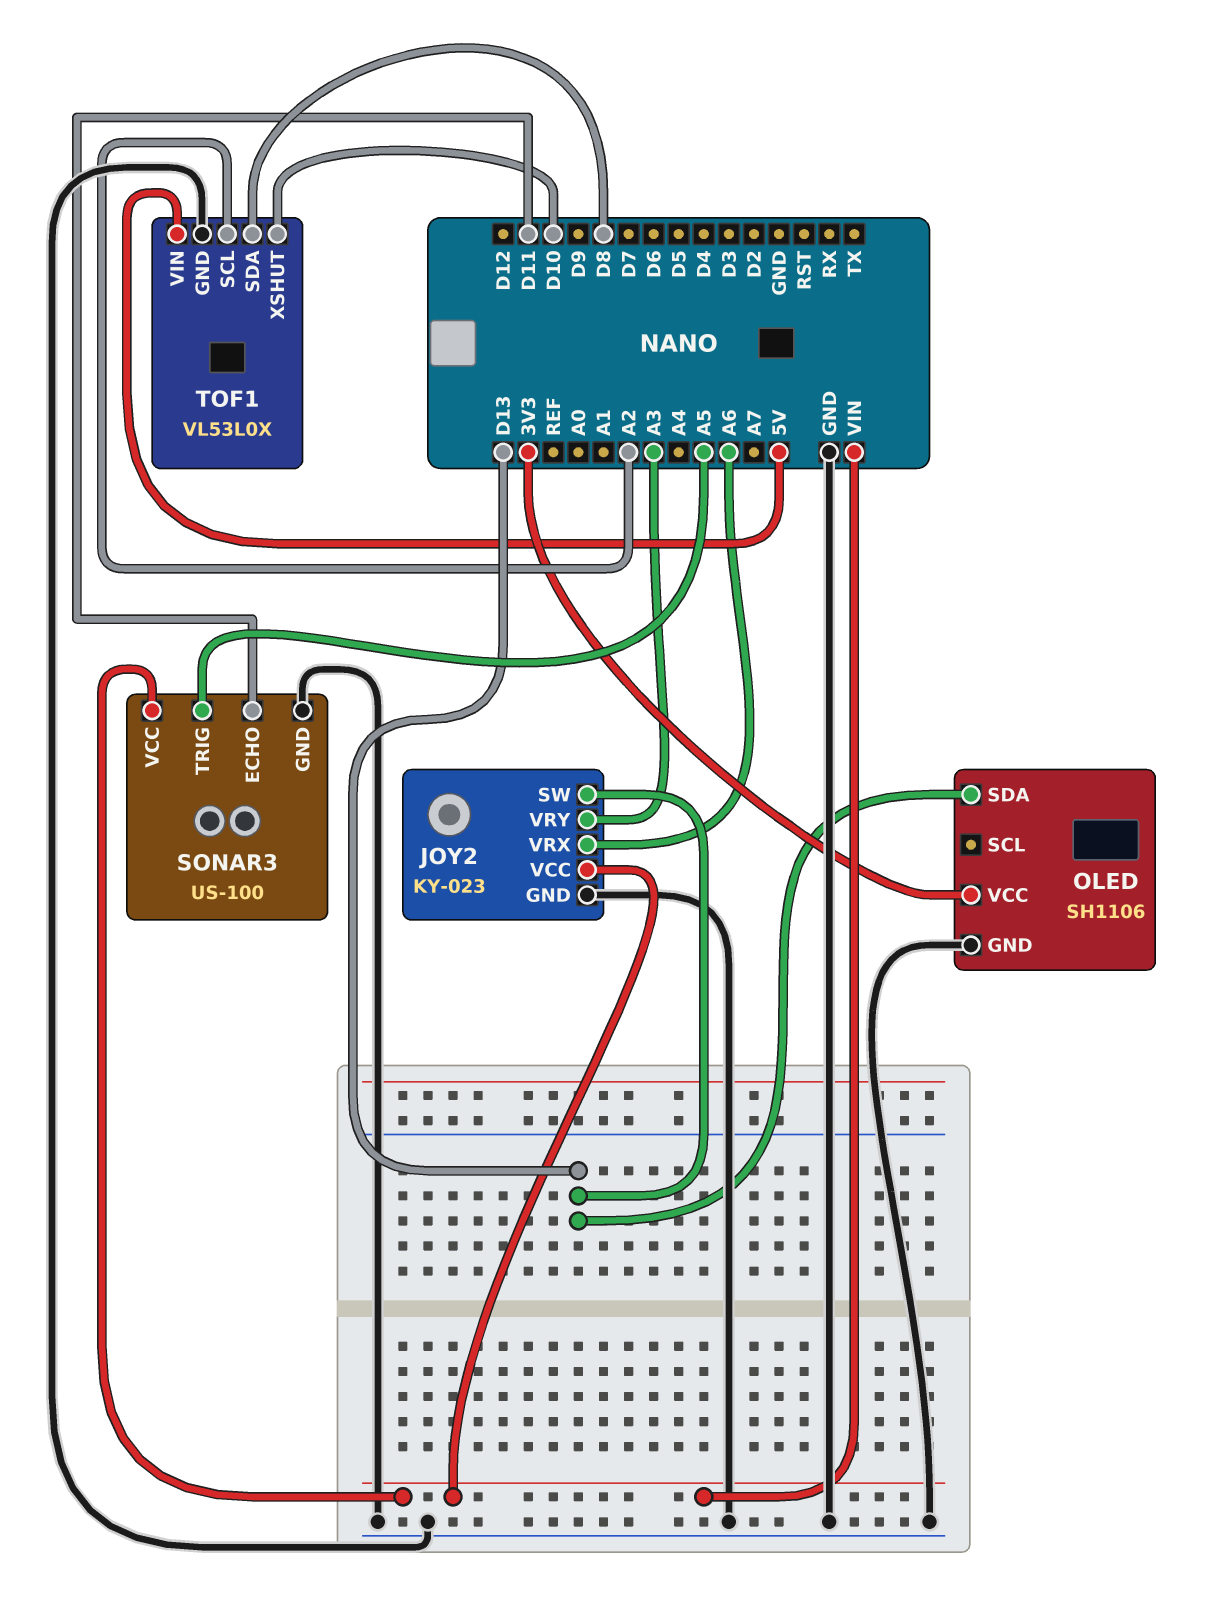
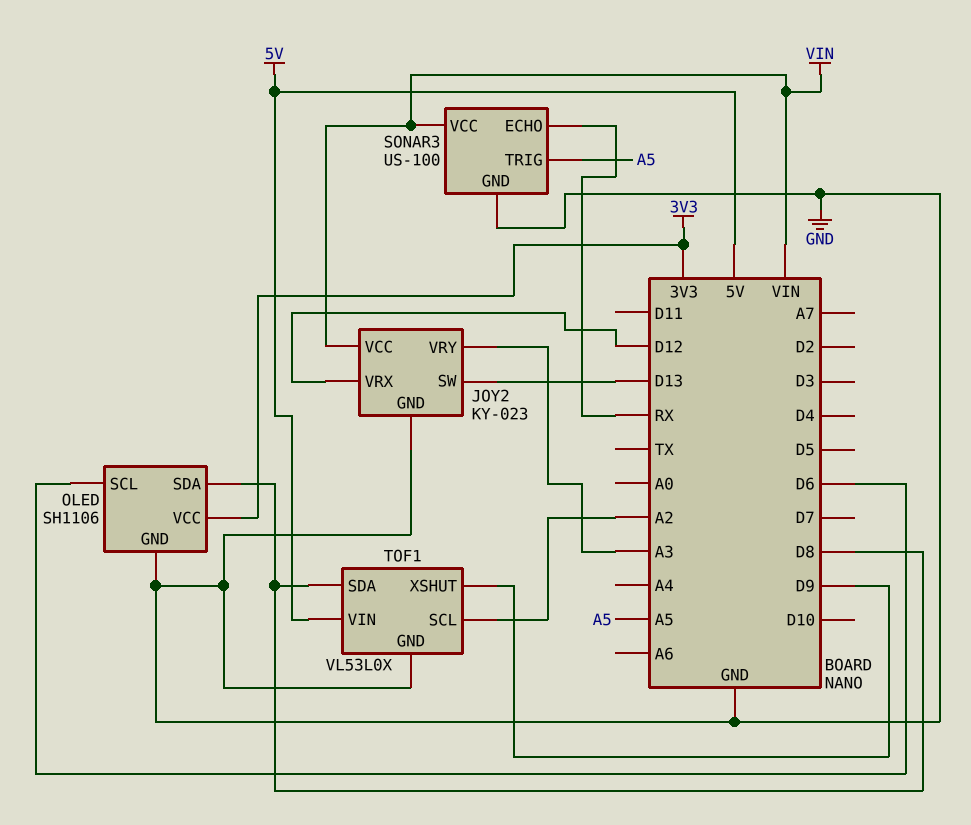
JOY2 pin VRX: A6 -> D12
OLED pin SCL: none -> D6
OLED pin SDA: D13 -> D8
SONAR3 pin ECHO: D11 -> RX
TOF1 pin XSHUT: D10 -> D9

